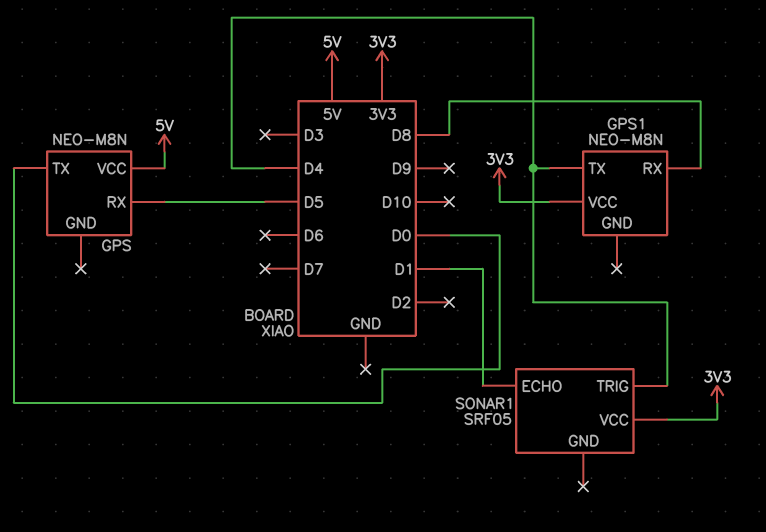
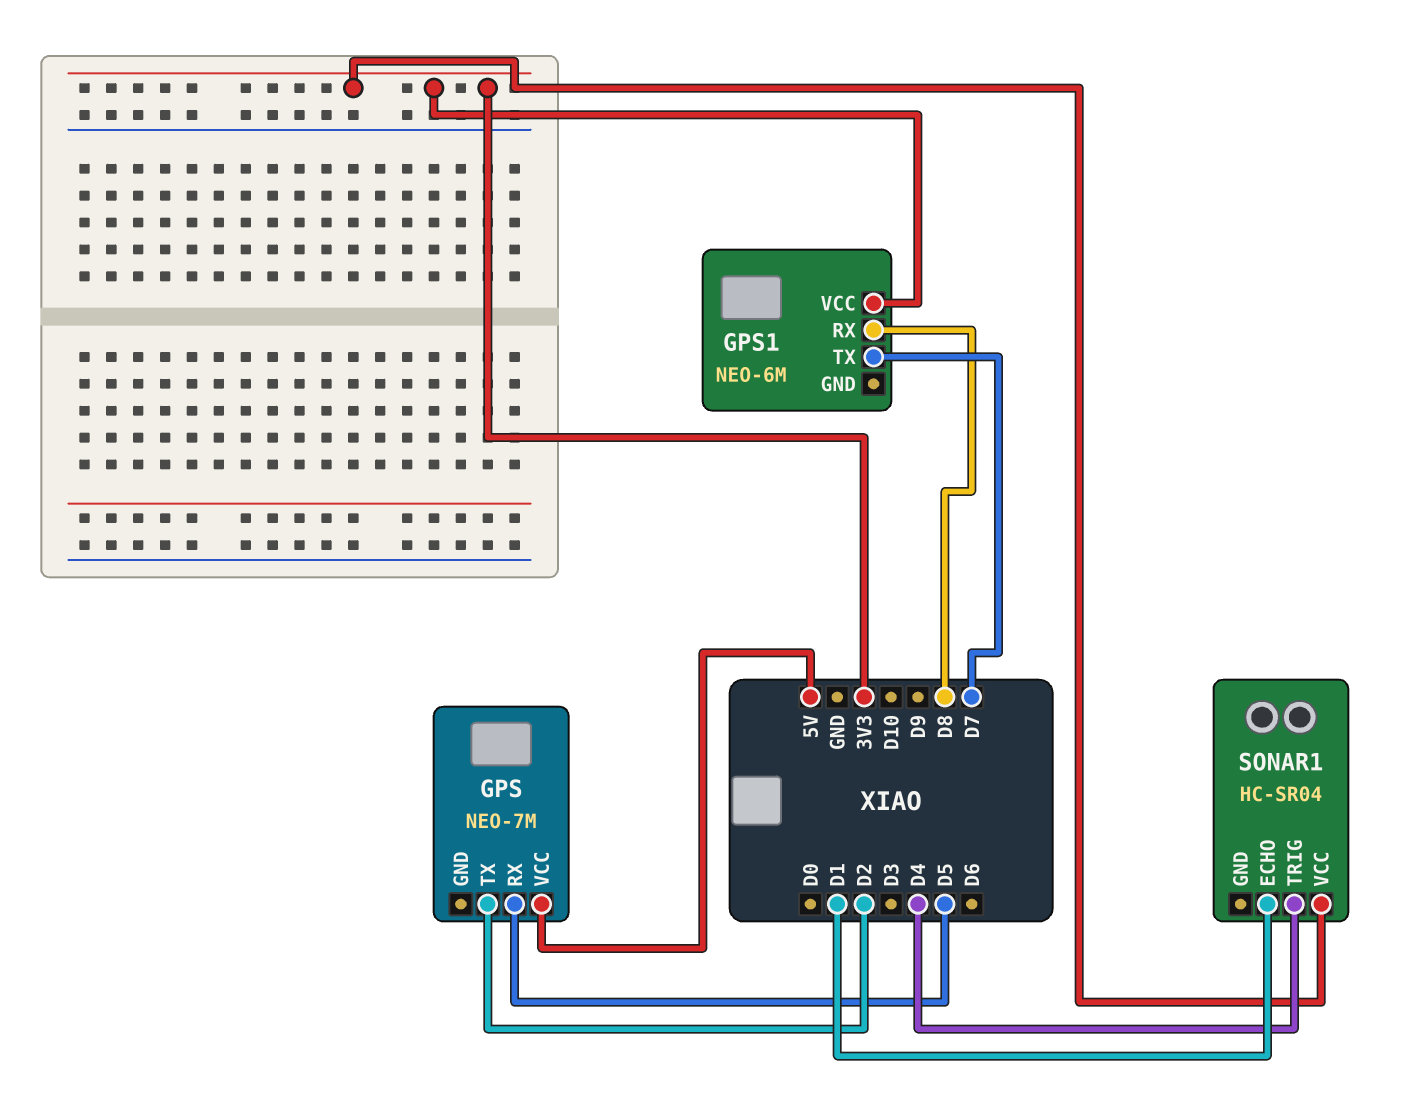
GPS: NEO-M8N -> NEO-7M
GPS pin TX: D0 -> D2
GPS1: NEO-M8N -> NEO-6M
GPS1 pin TX: D4 -> D7
SONAR1: SRF05 -> HC-SR04

